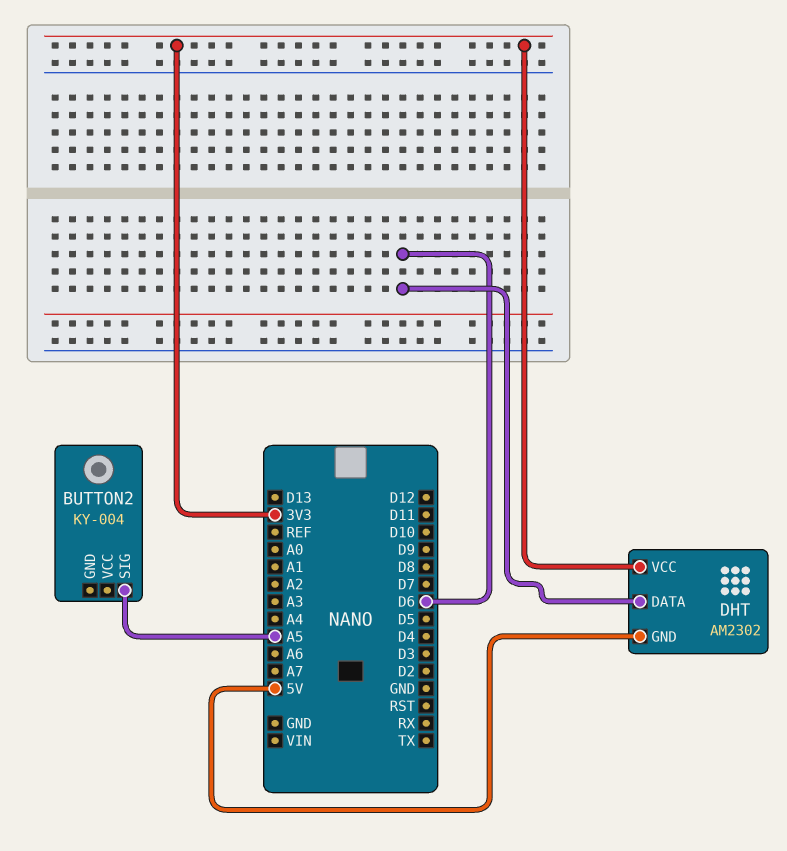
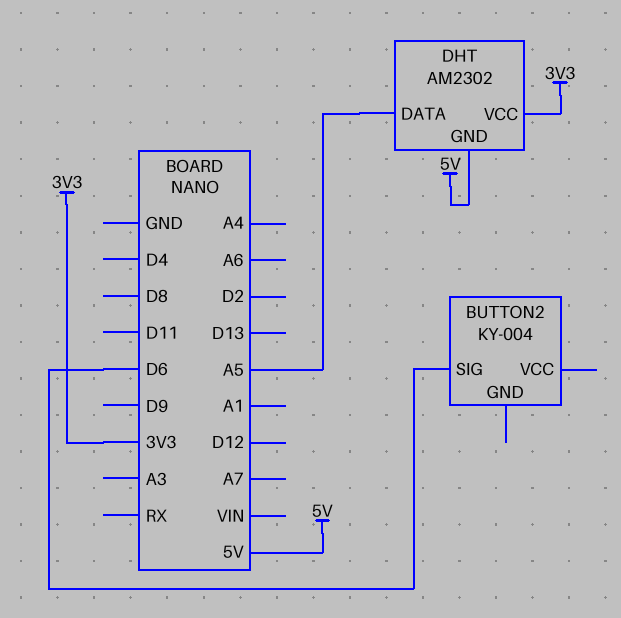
BUTTON2 pin SIG: A5 -> D6
DHT pin DATA: D6 -> A5

